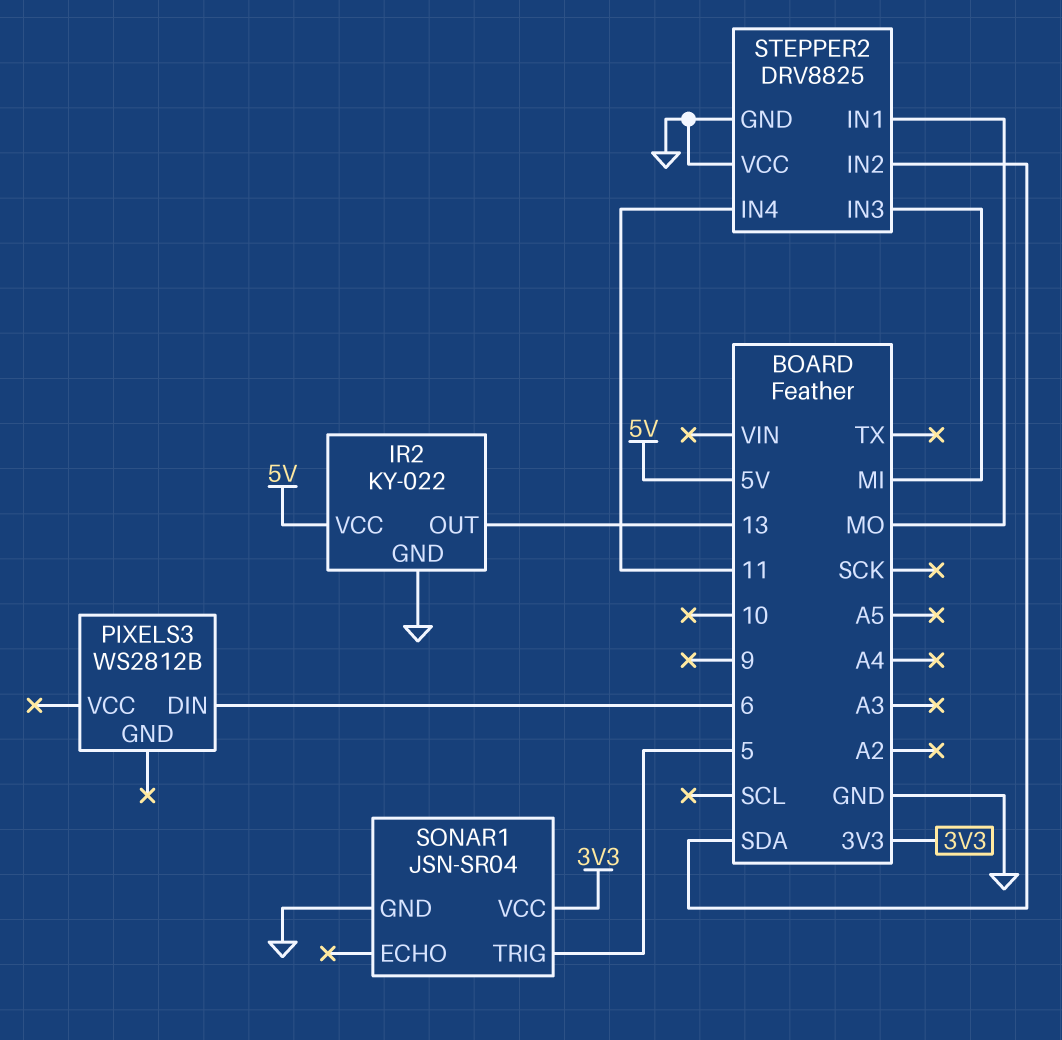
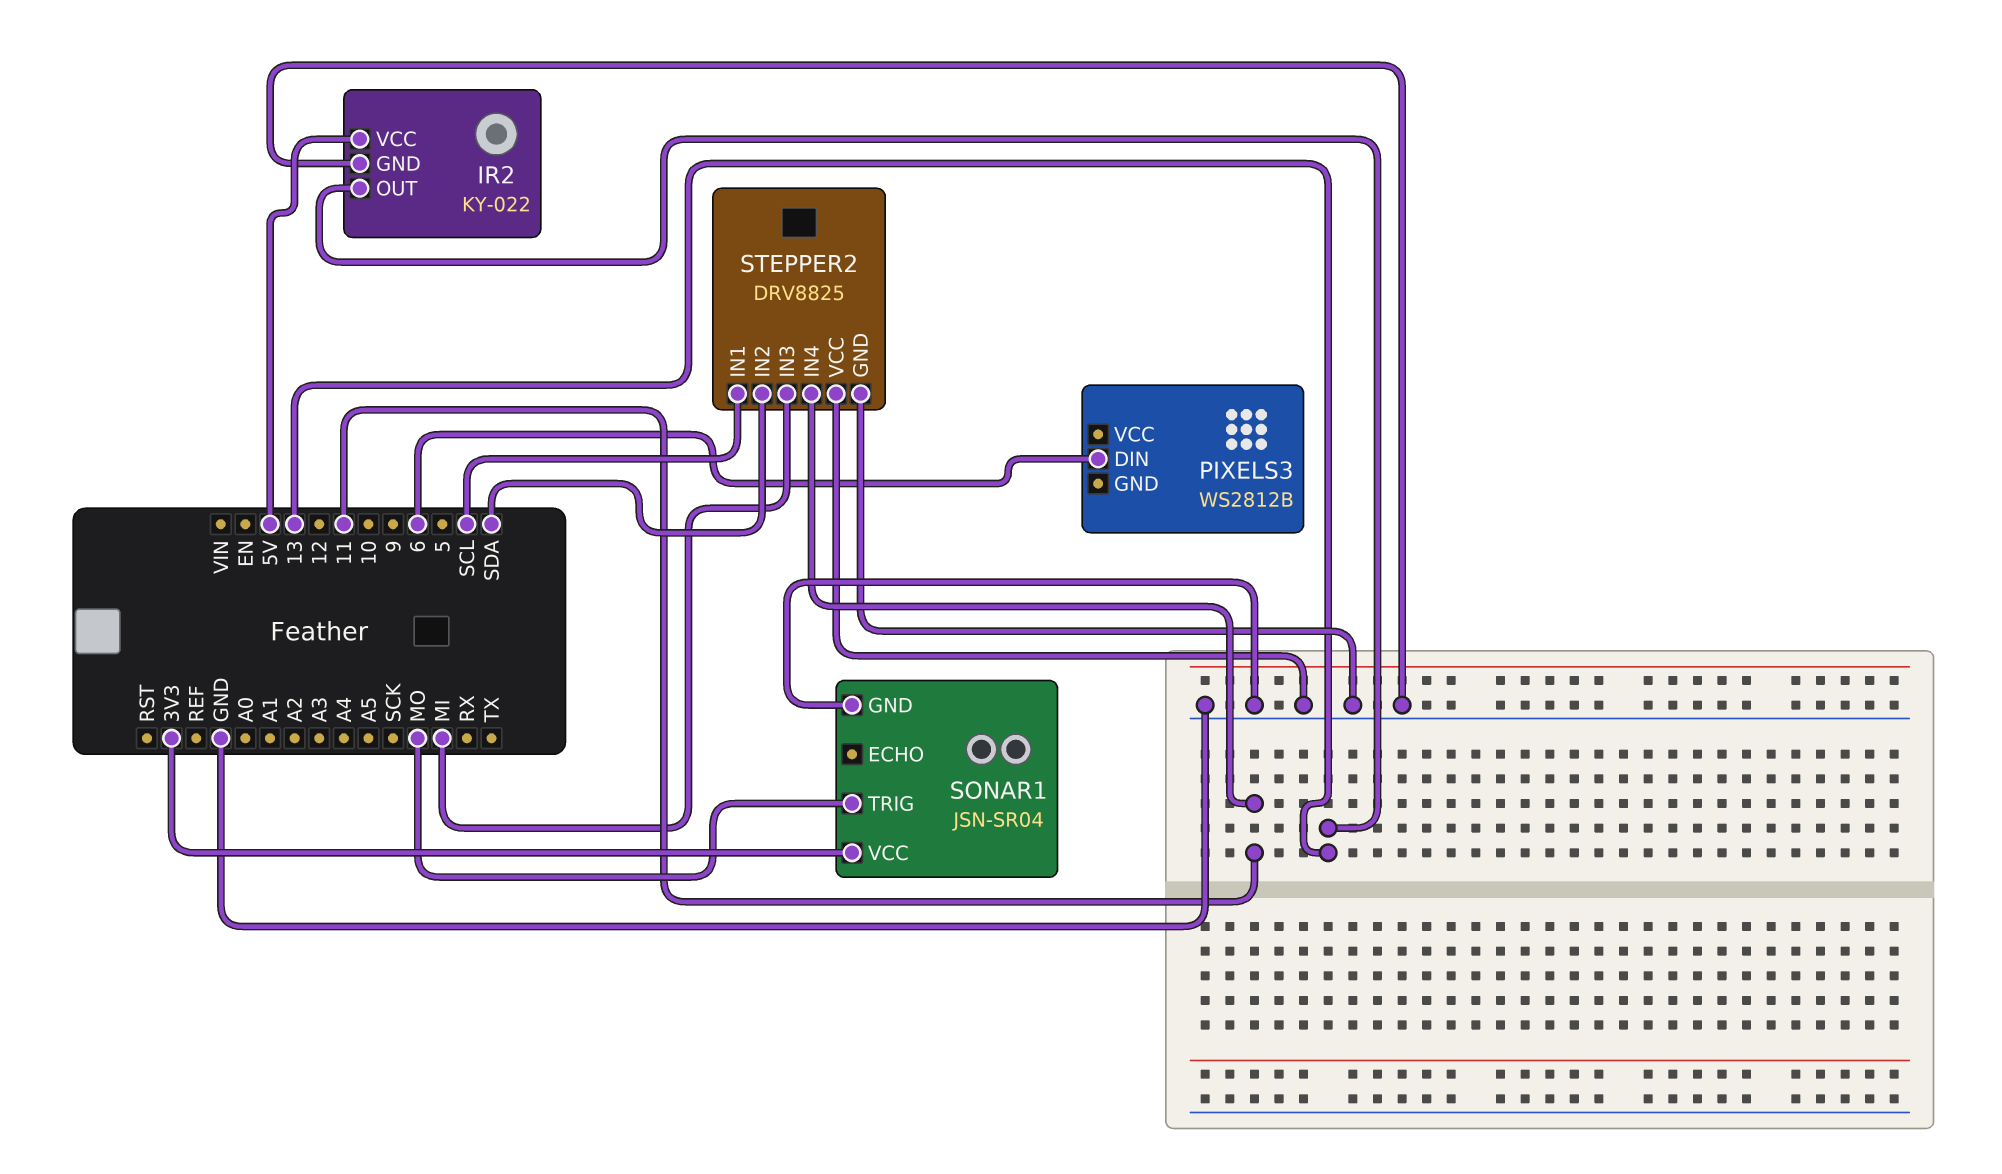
SONAR1 pin TRIG: 5 -> MO
STEPPER2 pin IN1: MO -> SCL

